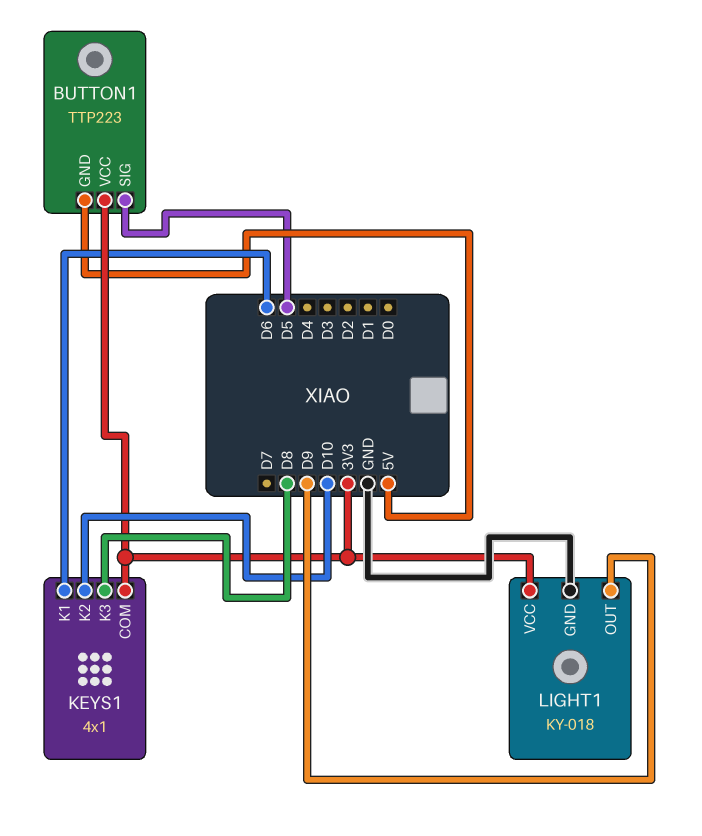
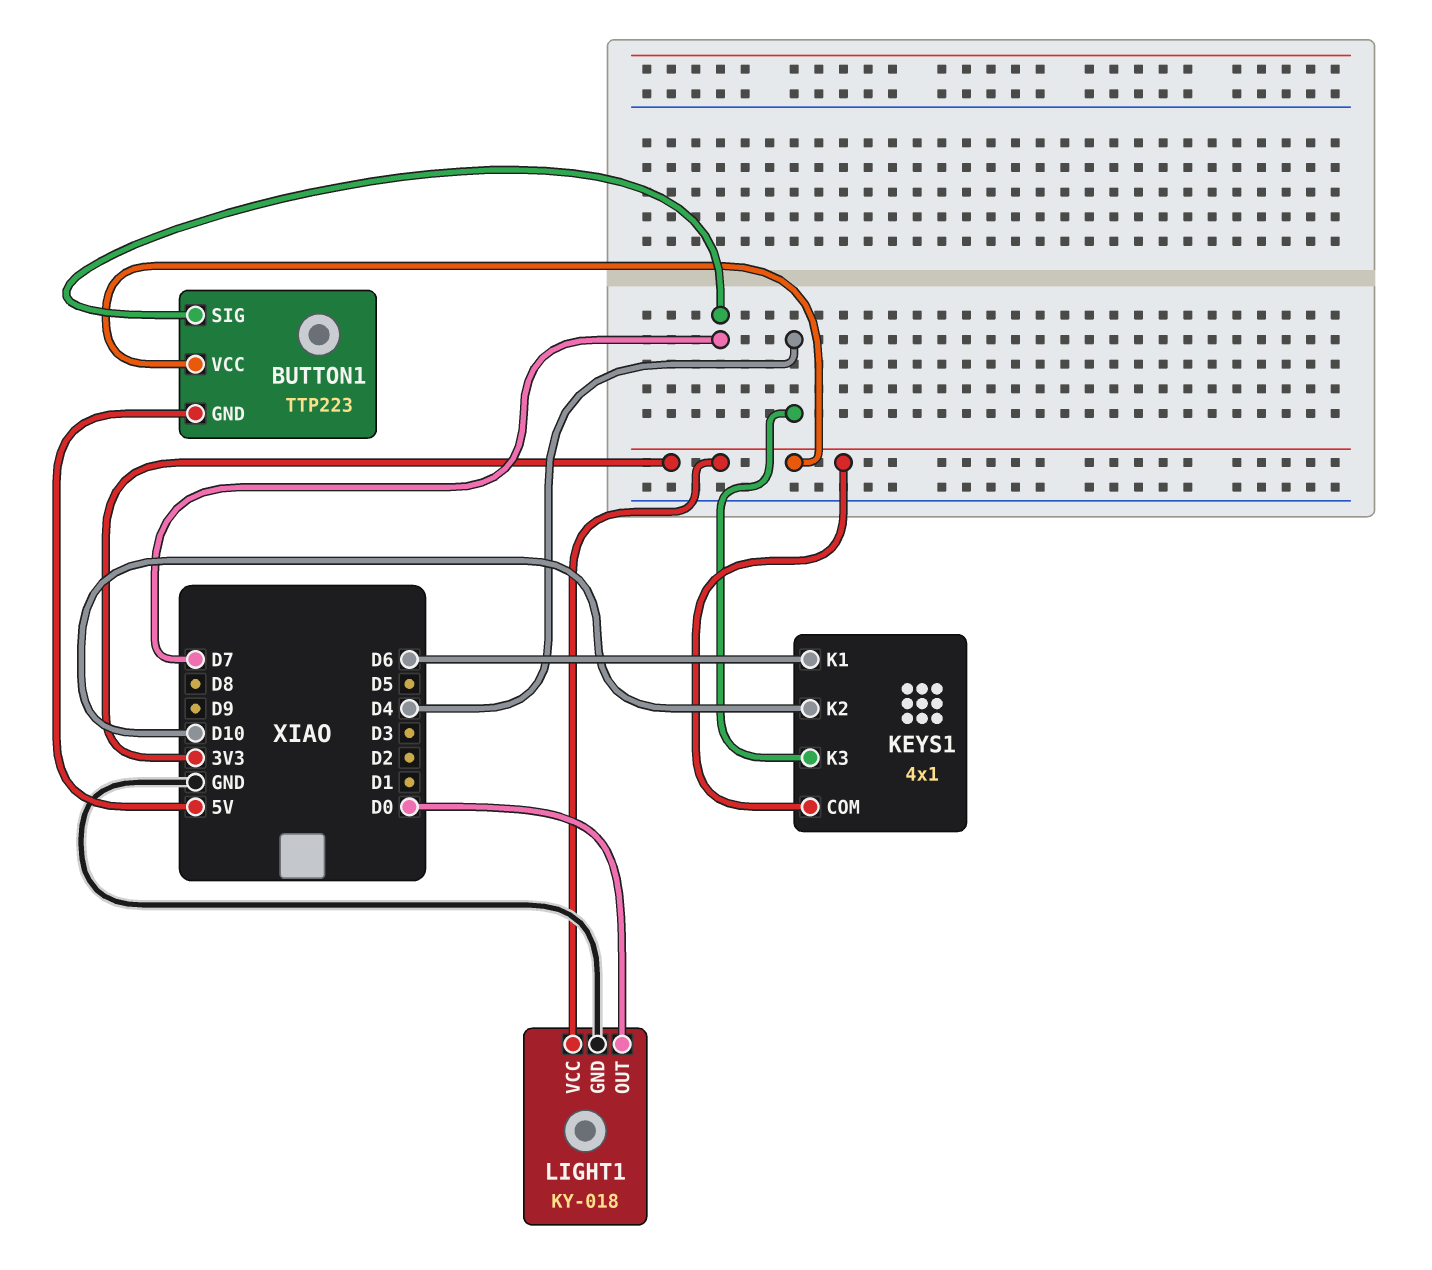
BUTTON1 pin SIG: D5 -> D7
KEYS1 pin K3: D8 -> D4
LIGHT1 pin OUT: D9 -> D0

